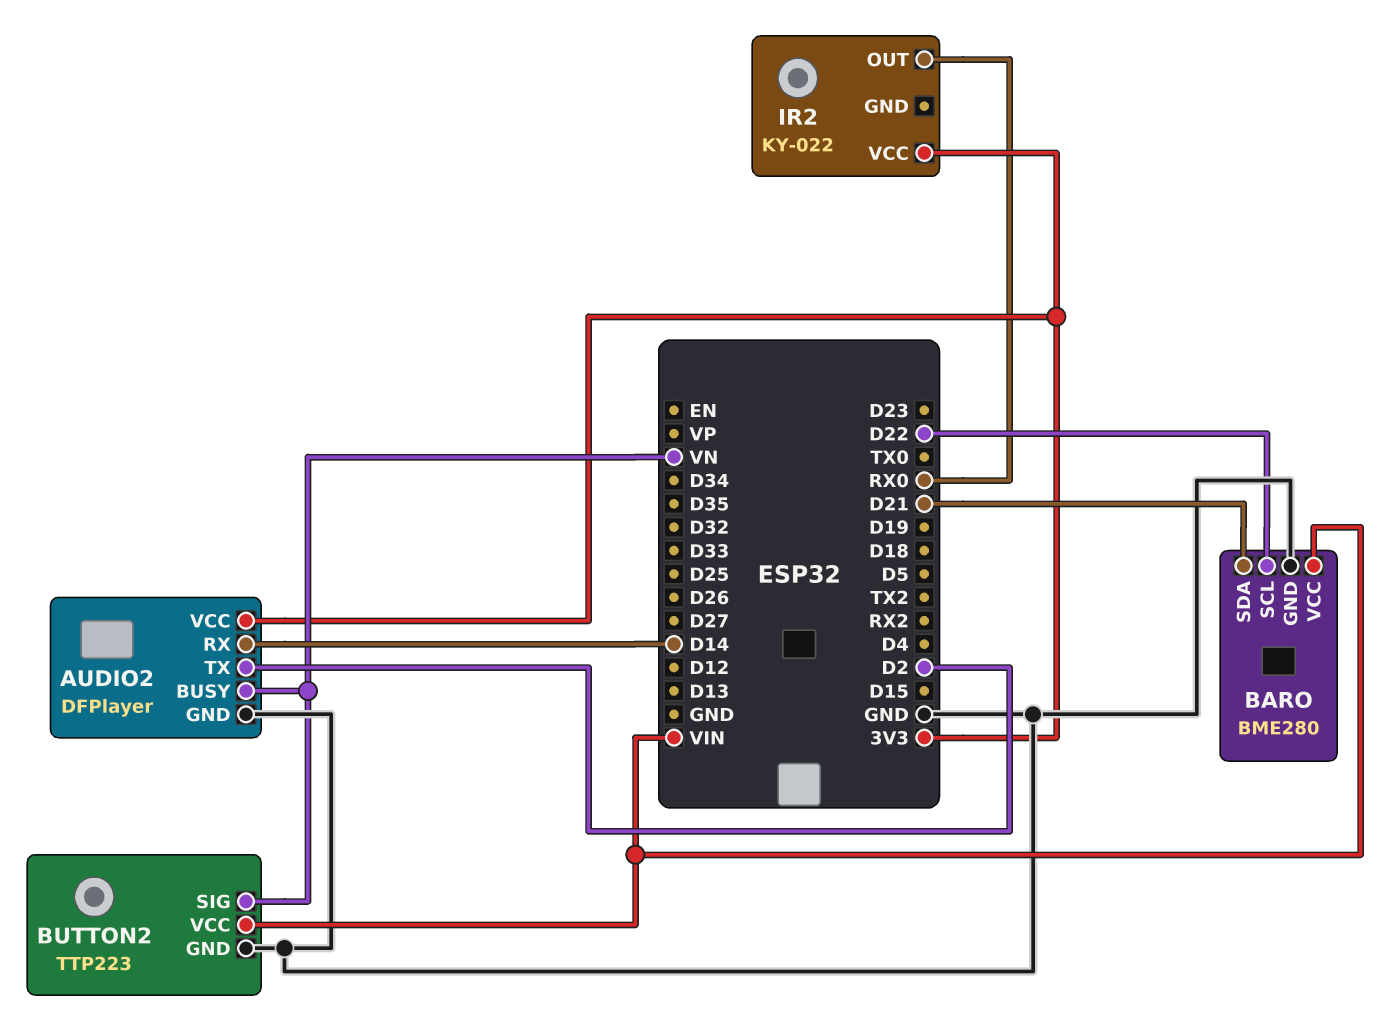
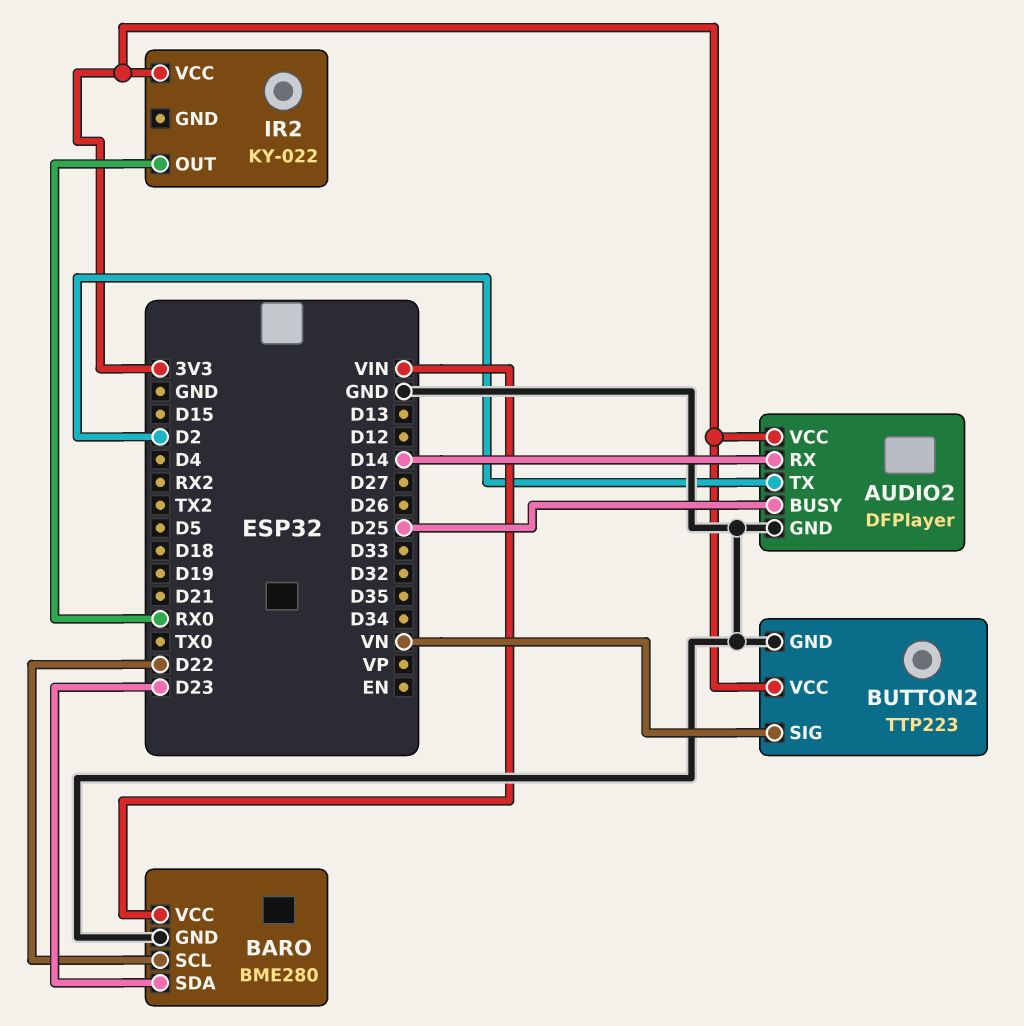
AUDIO2 pin BUSY: VN -> D25
BARO pin SDA: D21 -> D23
BUTTON2 pin VCC: VIN -> 3V3

